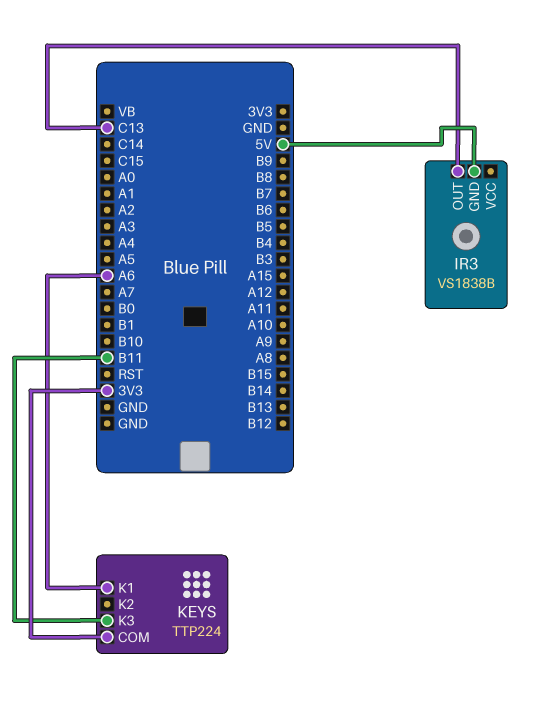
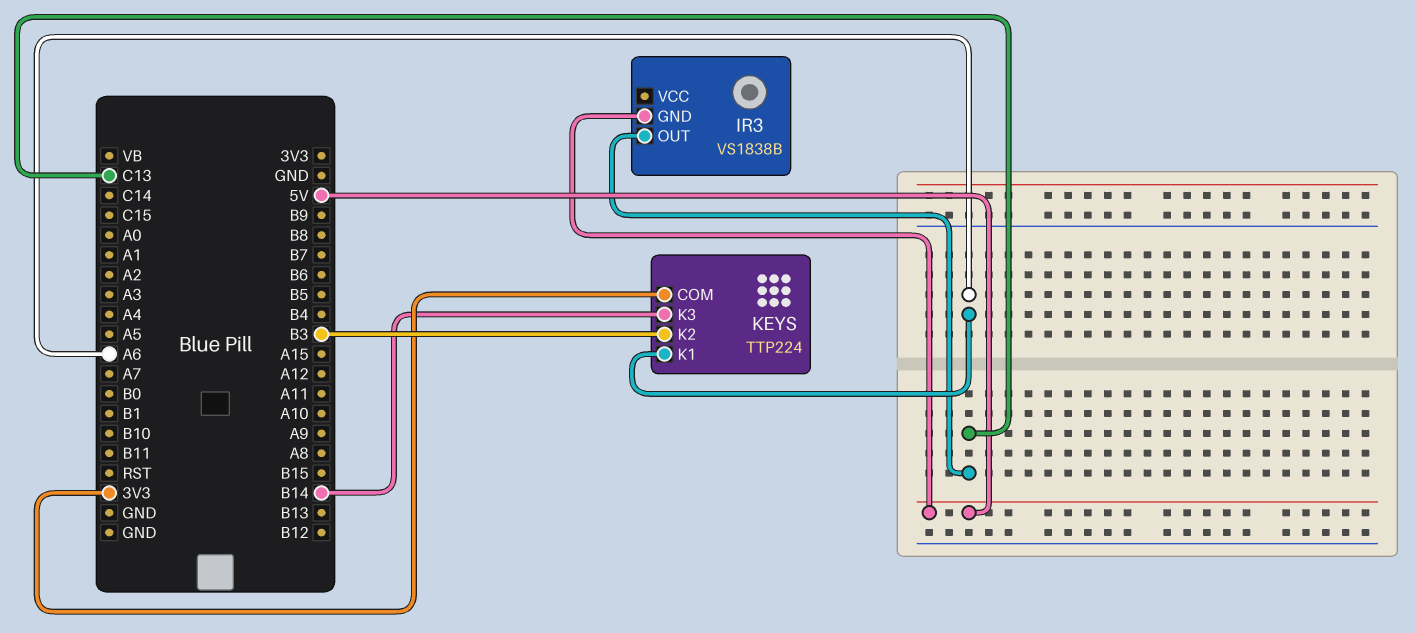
KEYS pin K2: none -> B3
KEYS pin K3: B11 -> B14

